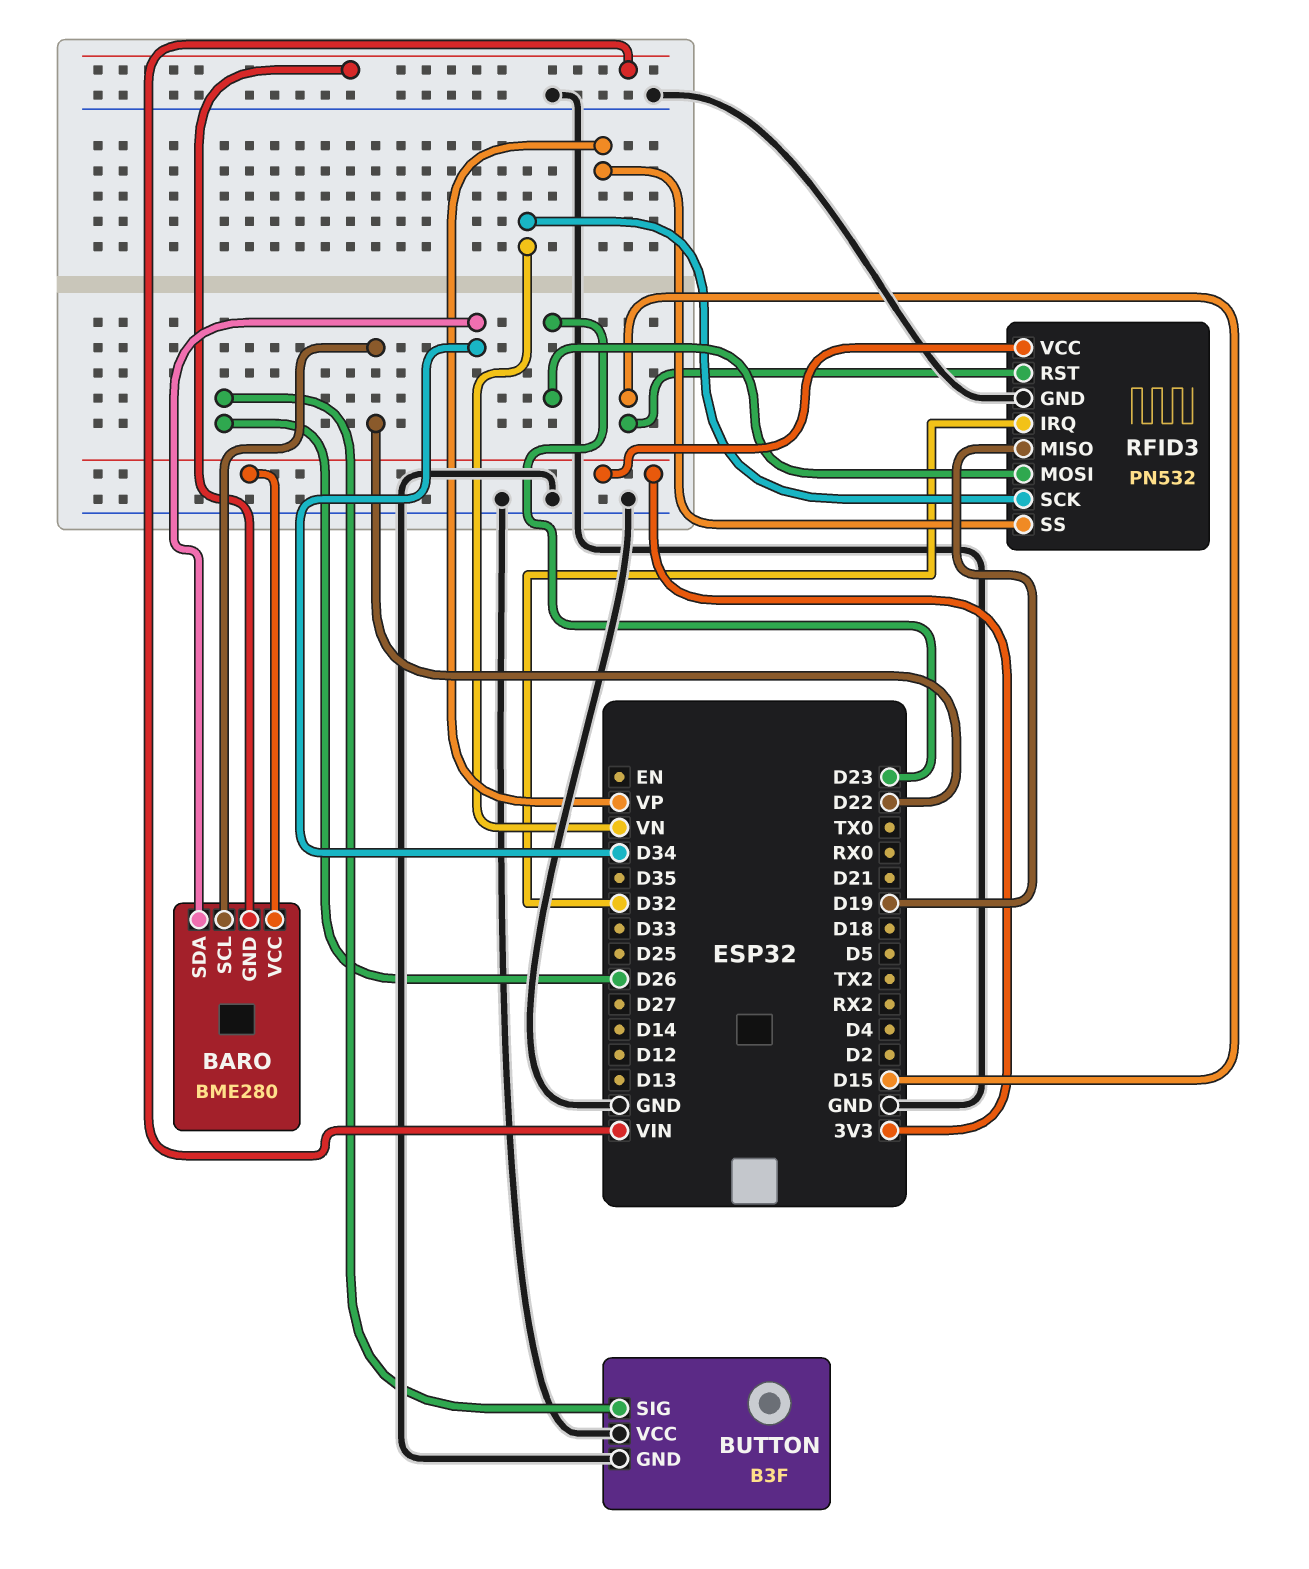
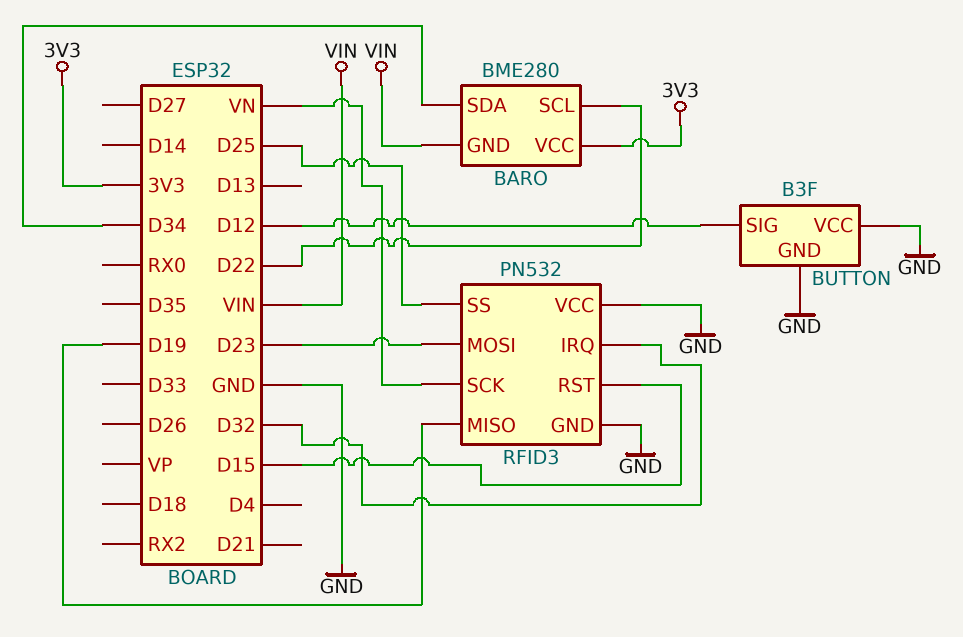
BUTTON pin SIG: D26 -> D12
RFID3 pin SS: VP -> D25
RFID3 pin VCC: 3V3 -> GND

